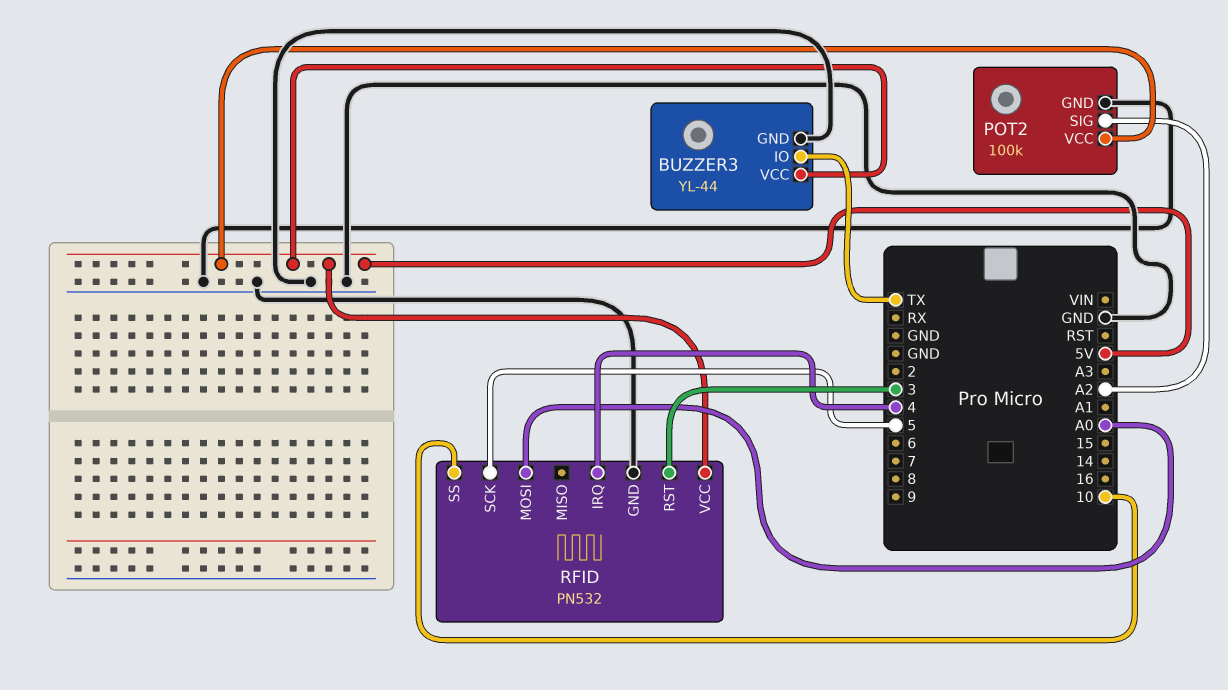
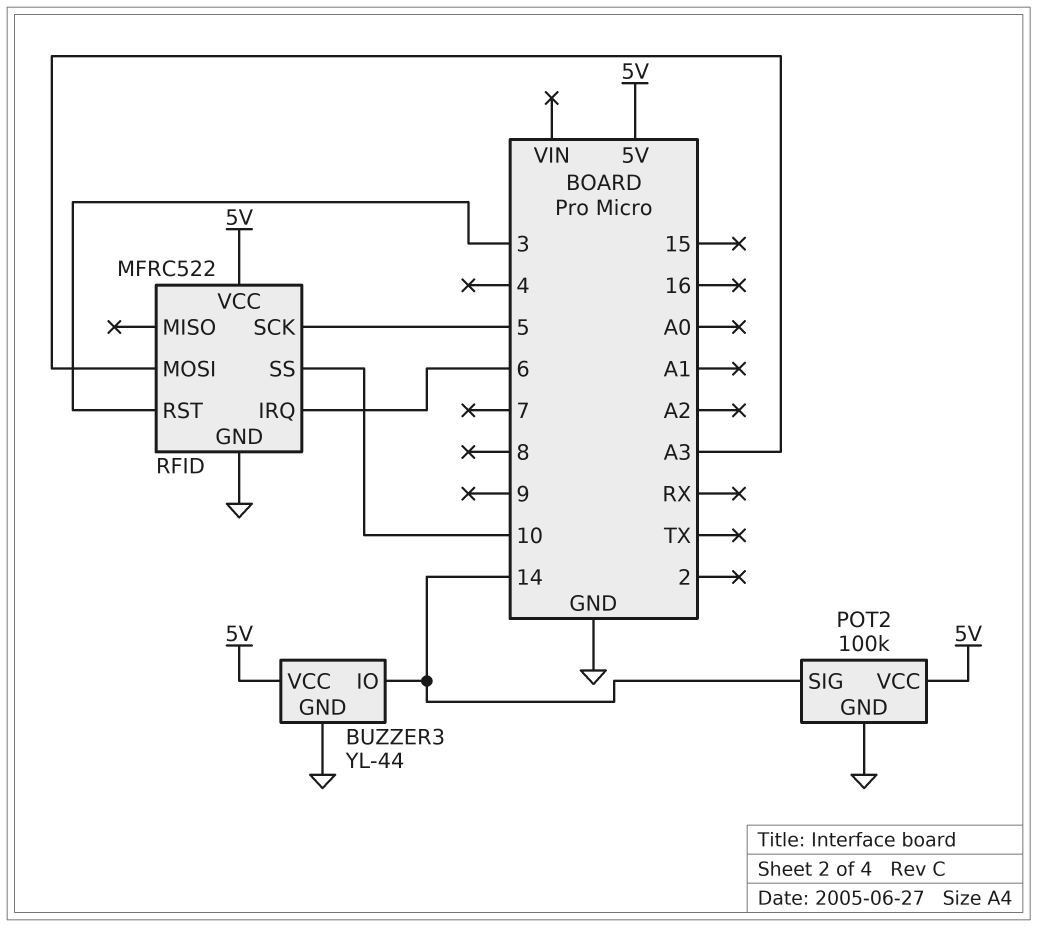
BUZZER3 pin IO: TX -> 14
POT2 pin SIG: A2 -> 14
RFID: PN532 -> MFRC522
RFID pin IRQ: 4 -> 6
RFID pin MOSI: A0 -> A3

